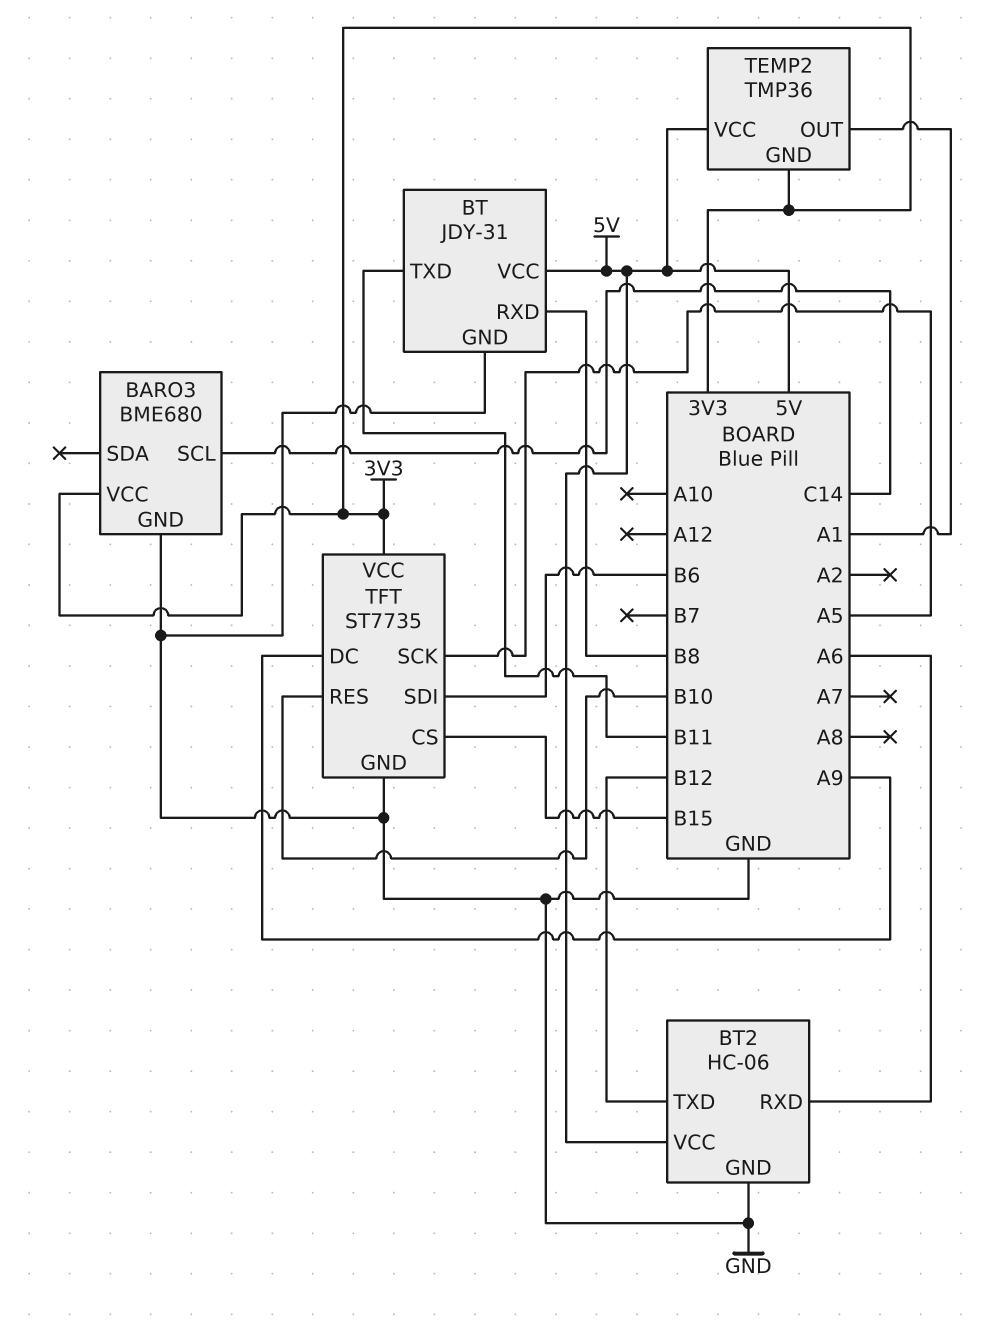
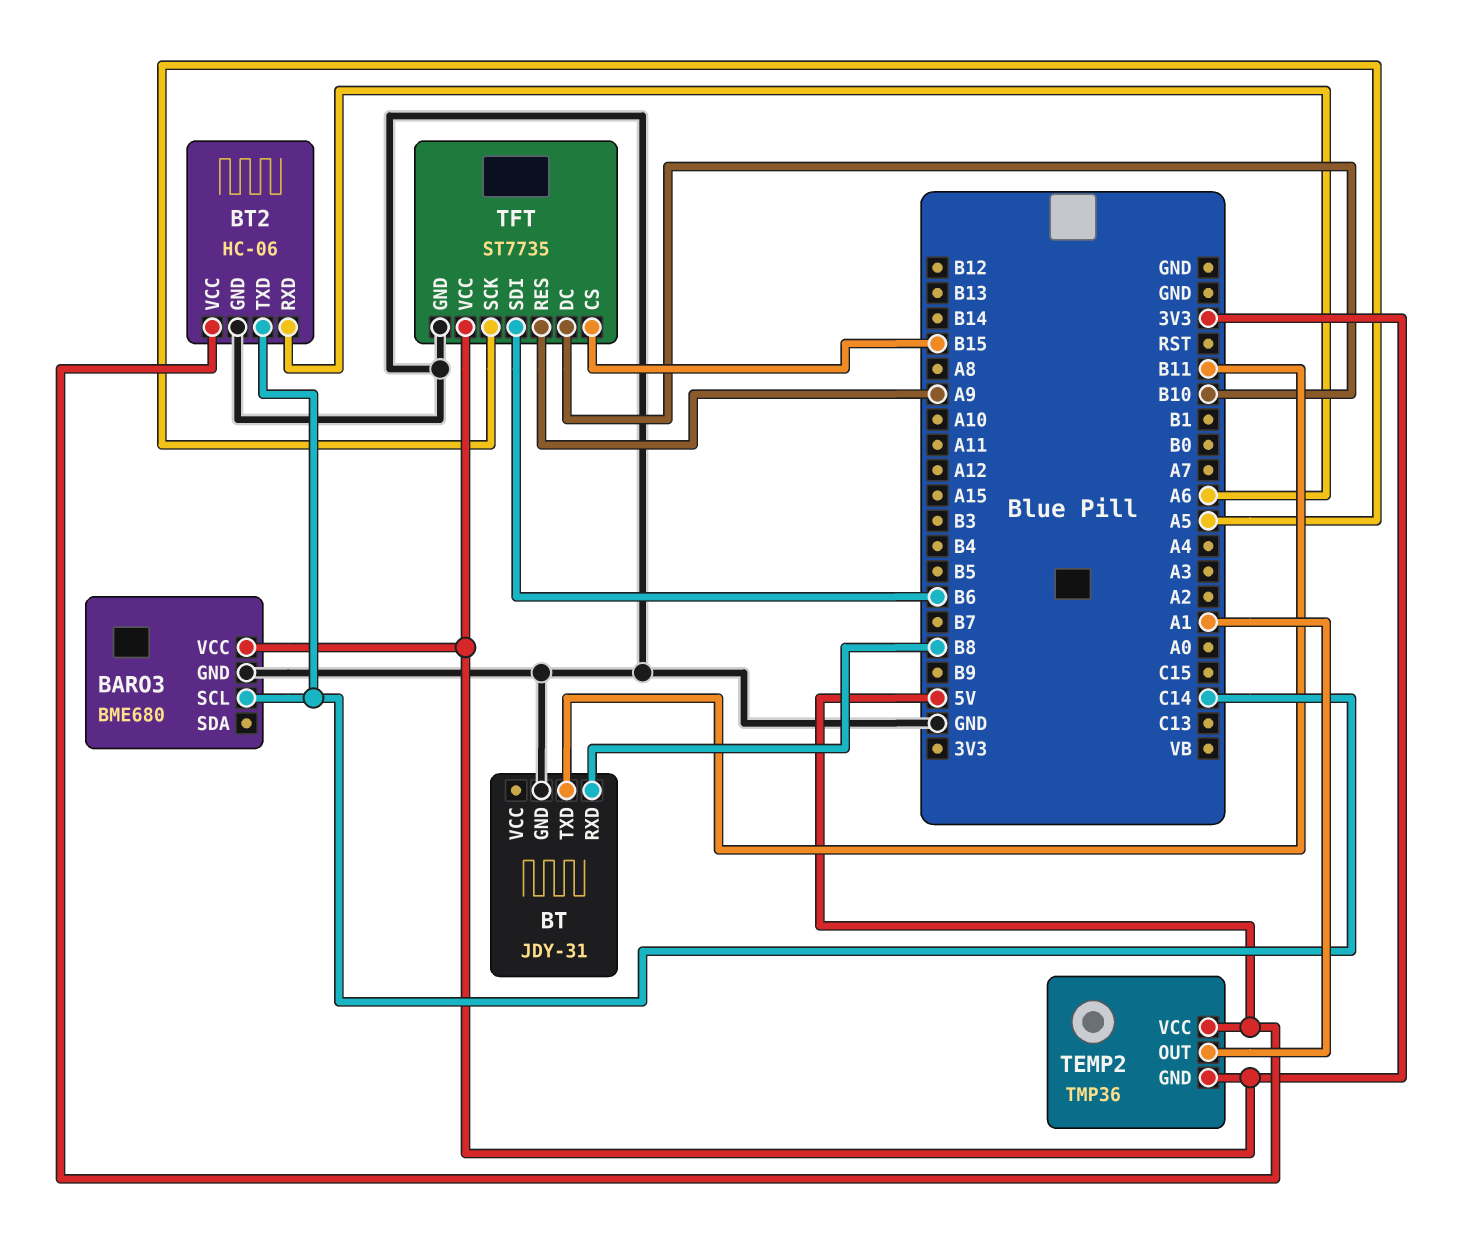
BT pin VCC: 5V -> none
BT2 pin TXD: B12 -> C14
TFT pin DC: A9 -> B10
TFT pin RES: B10 -> A9

